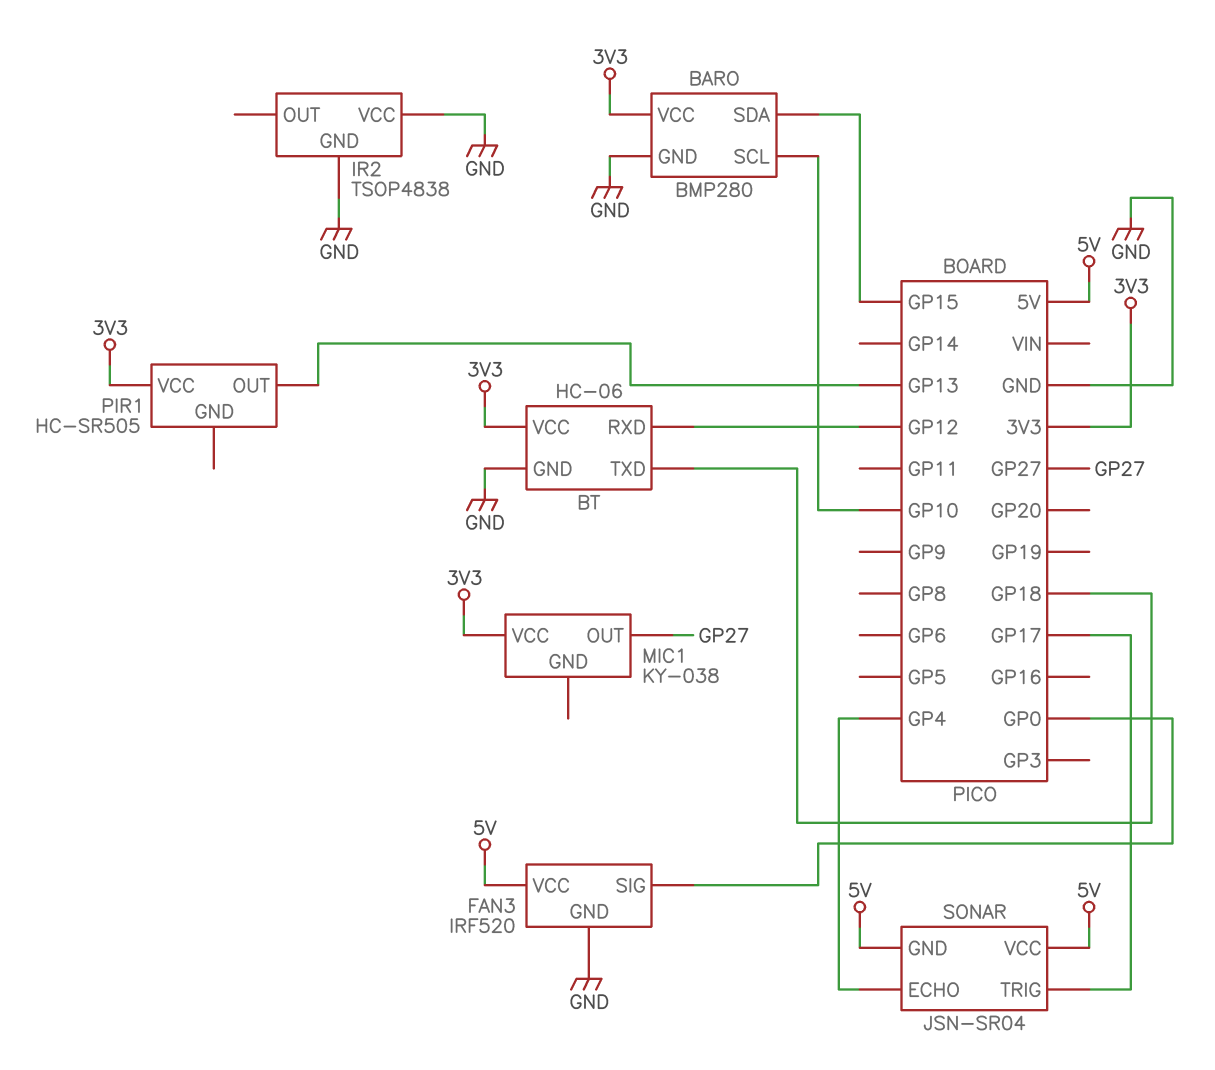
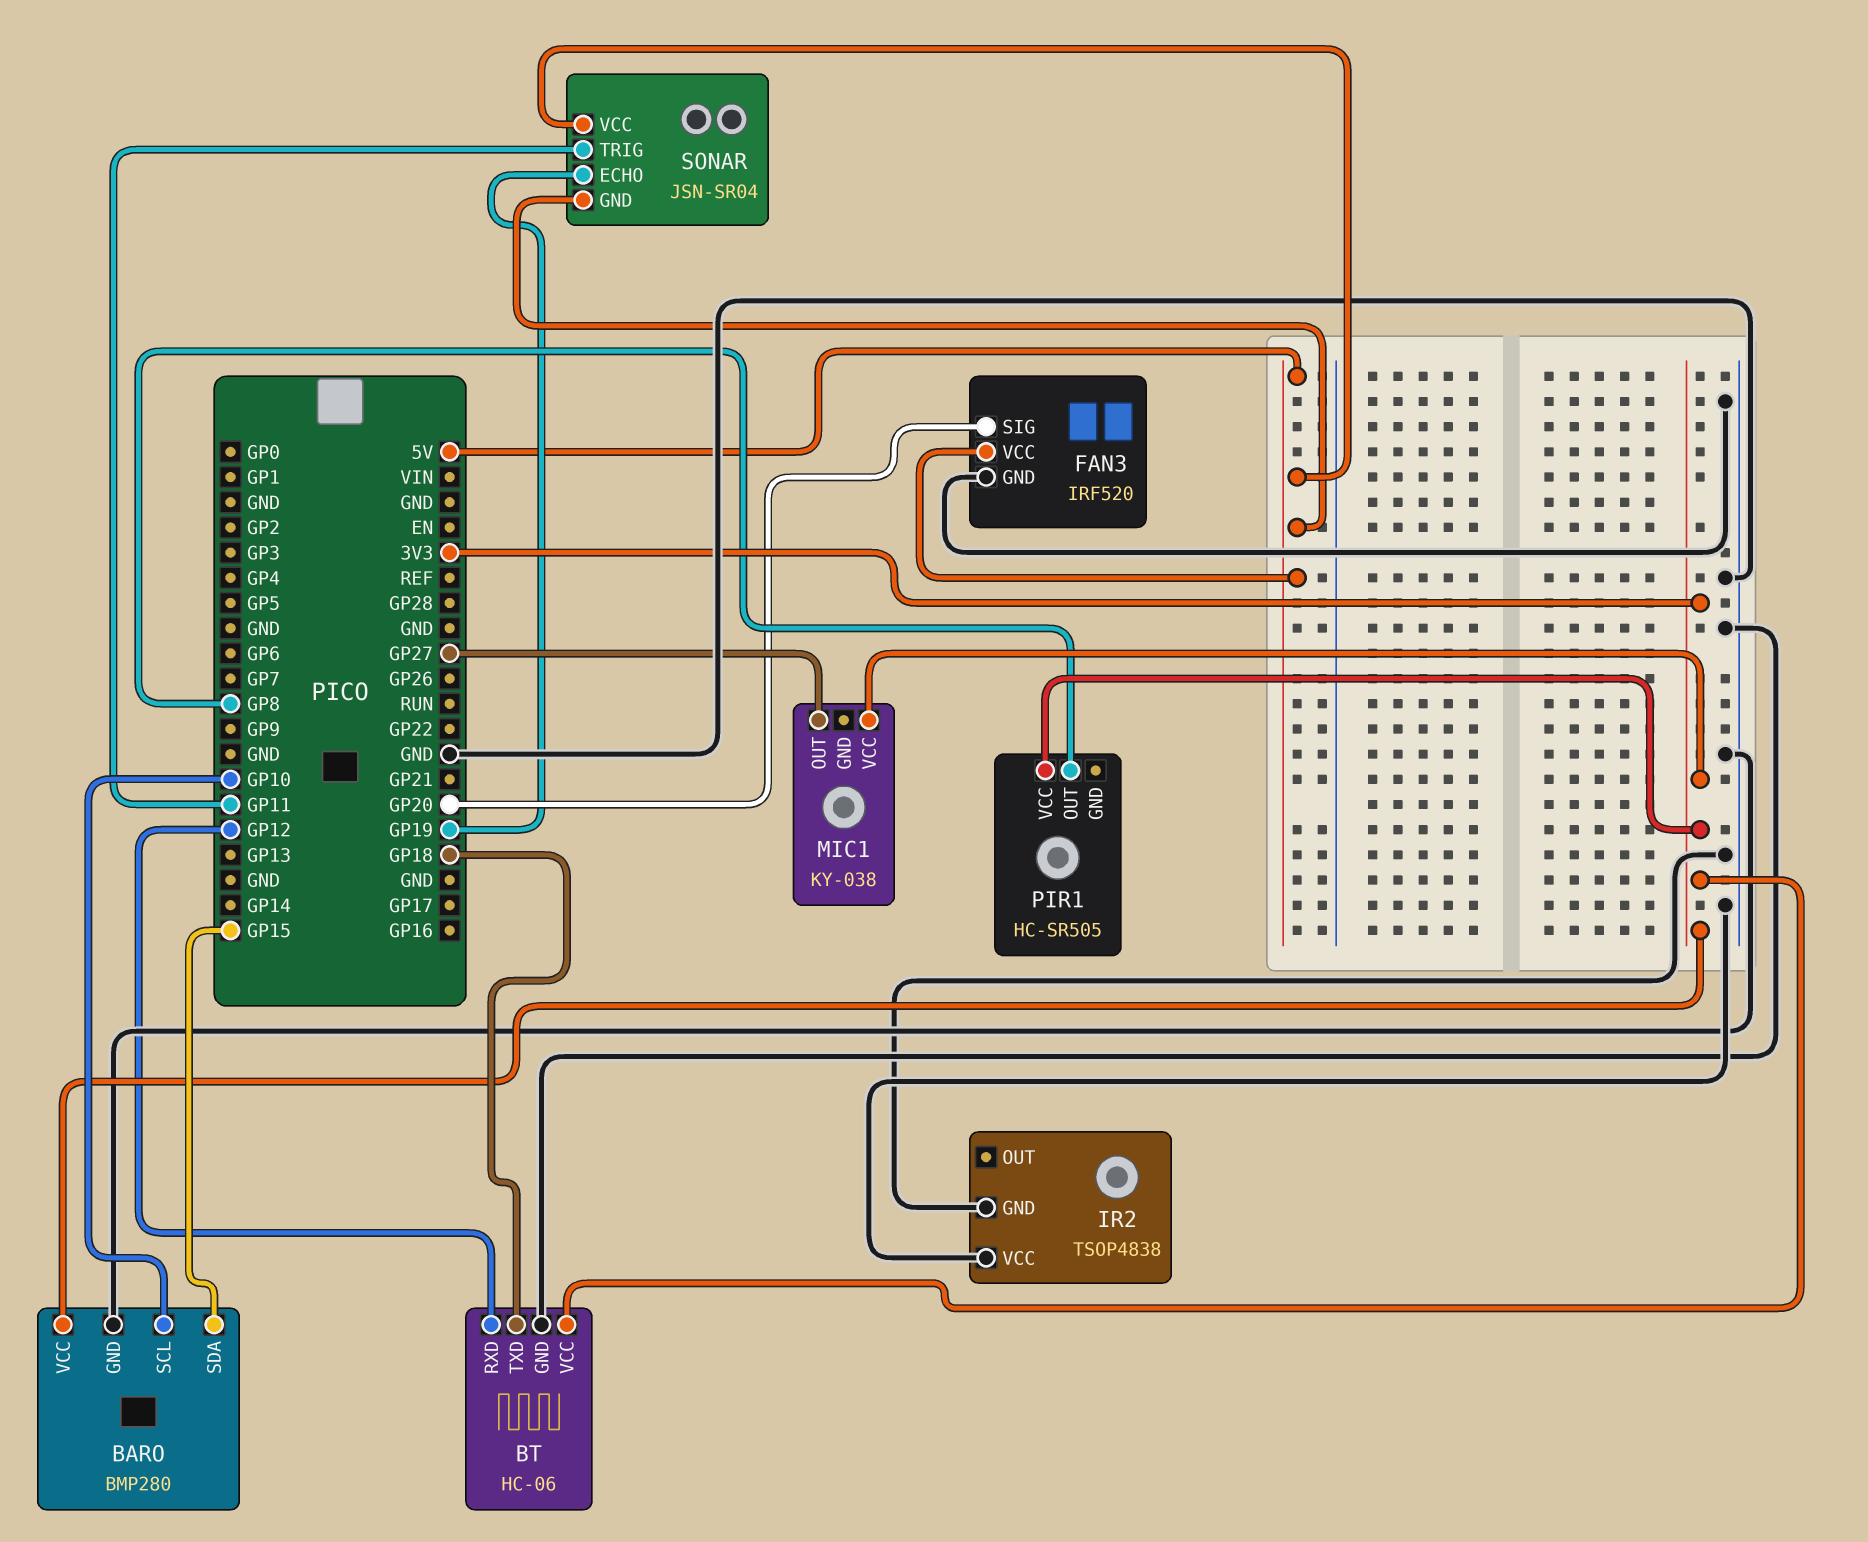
FAN3 pin SIG: GP0 -> GP20
PIR1 pin OUT: GP13 -> GP8
SONAR pin ECHO: GP4 -> GP19
SONAR pin TRIG: GP17 -> GP11

